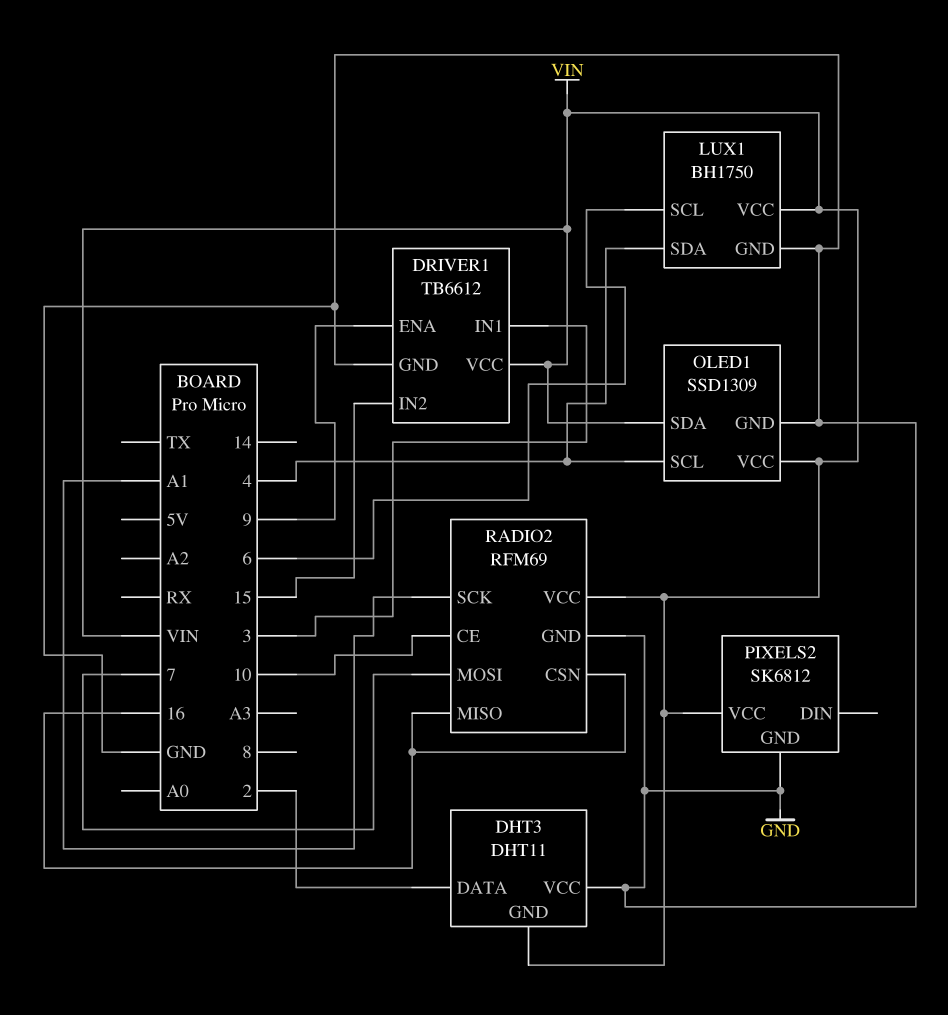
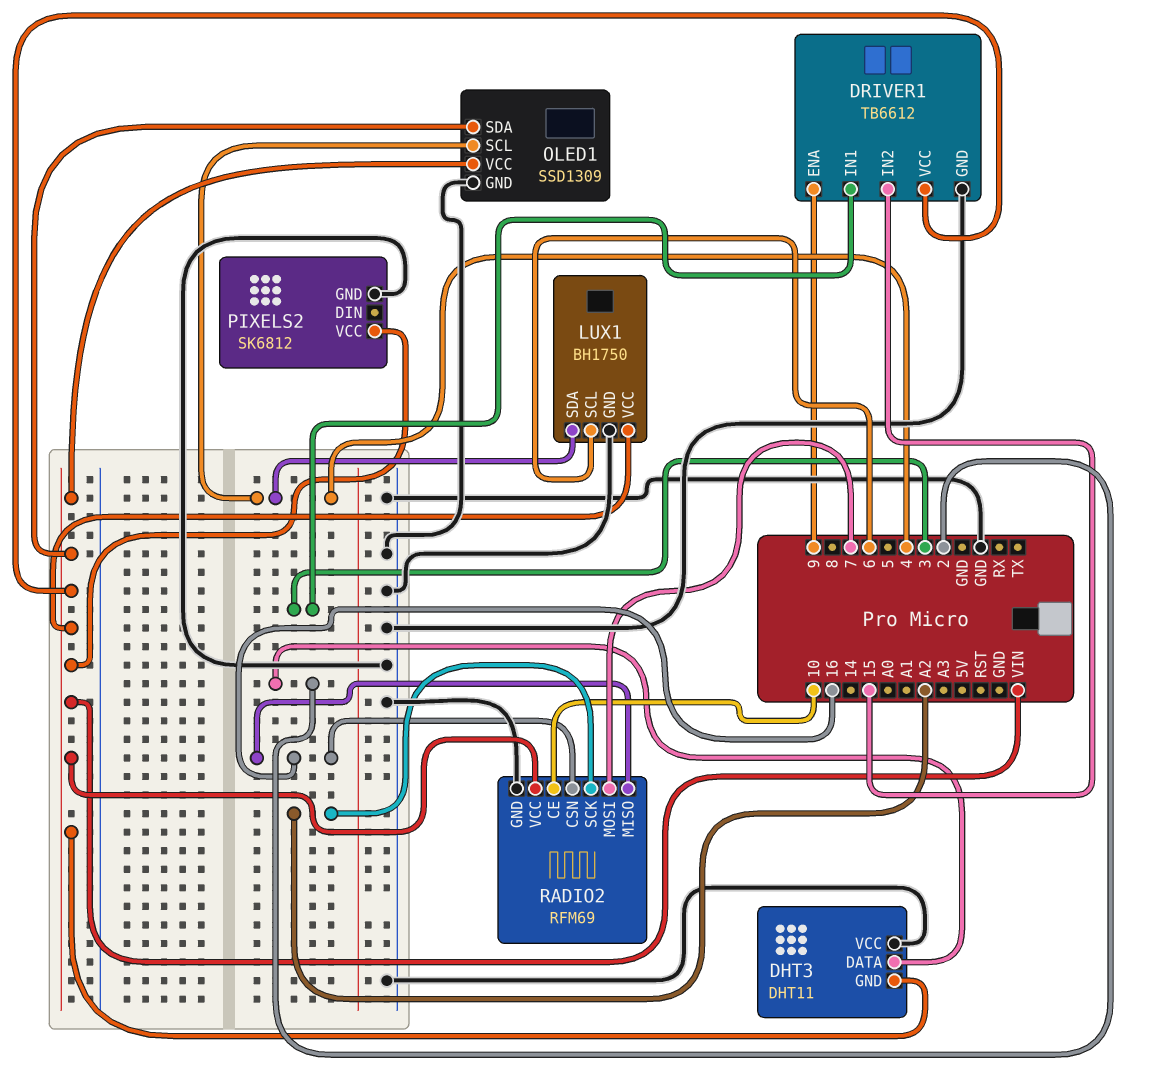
RADIO2 pin SCK: A1 -> A2

